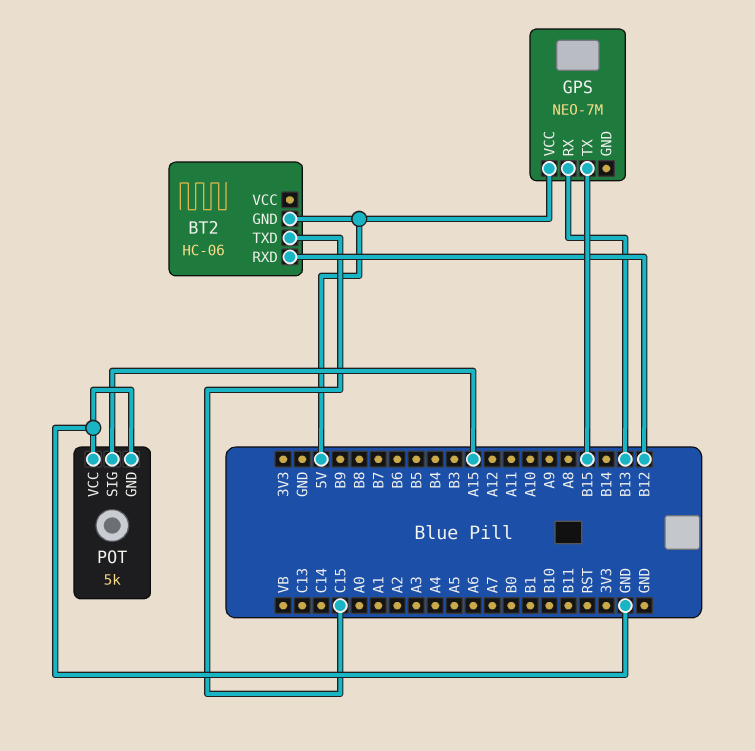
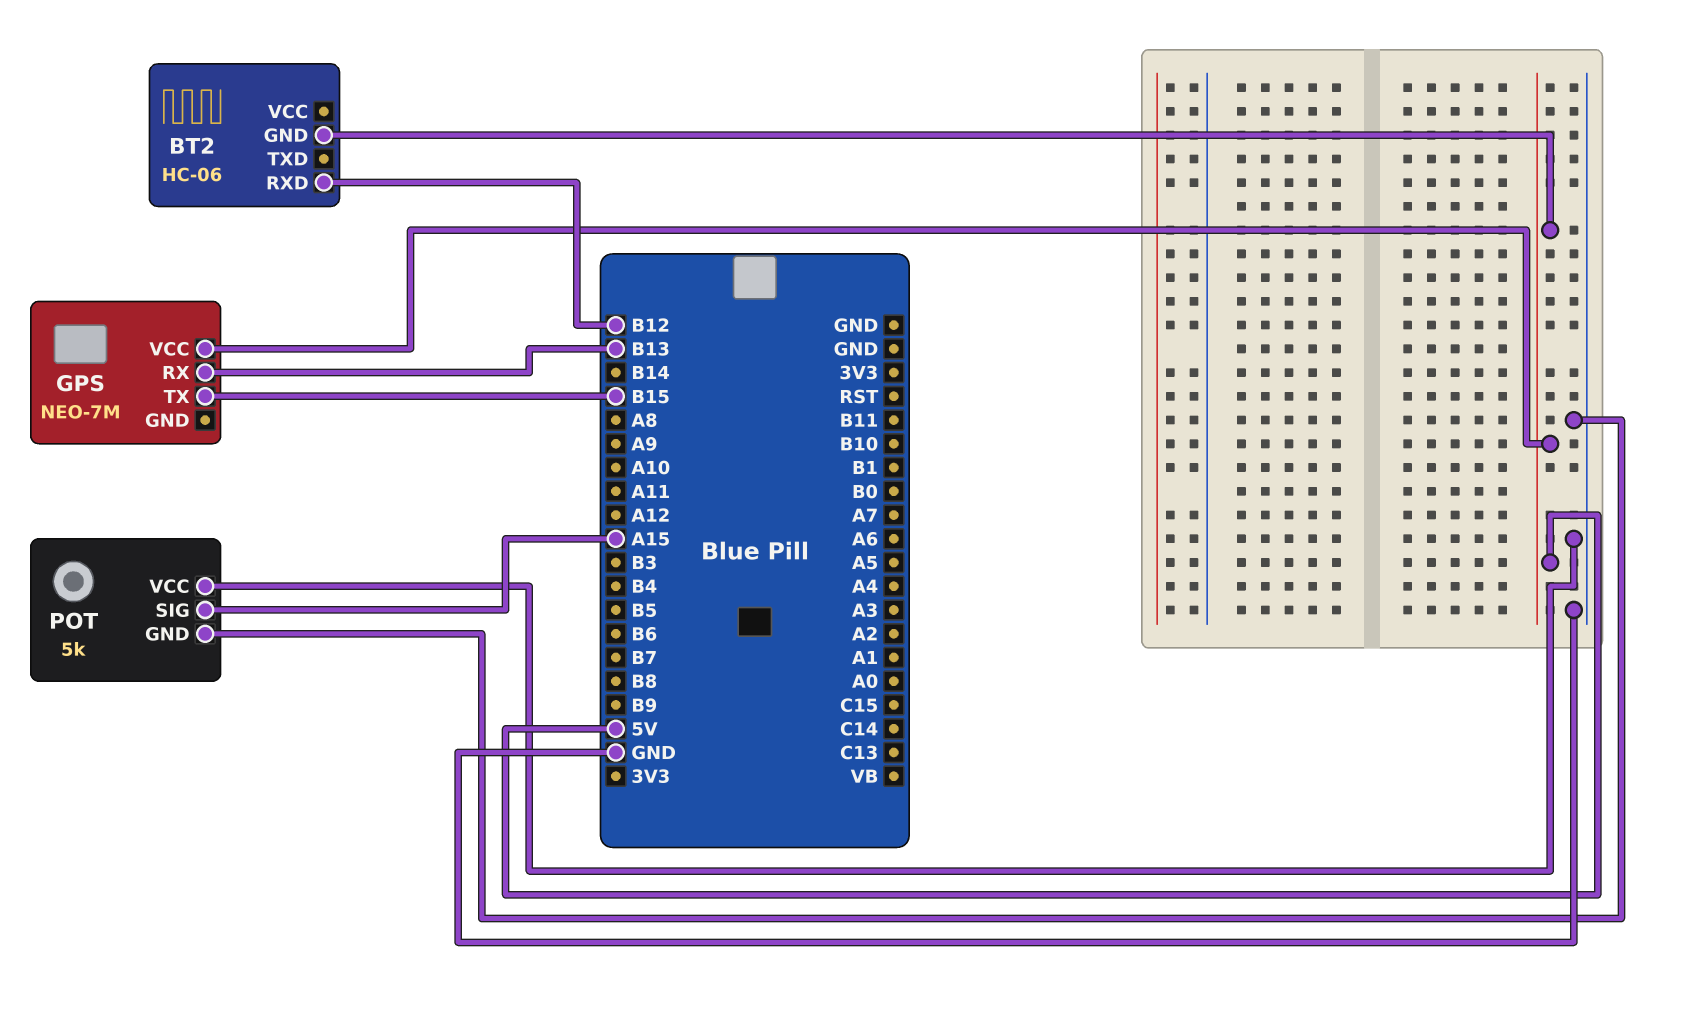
BT2 pin TXD: C15 -> none

